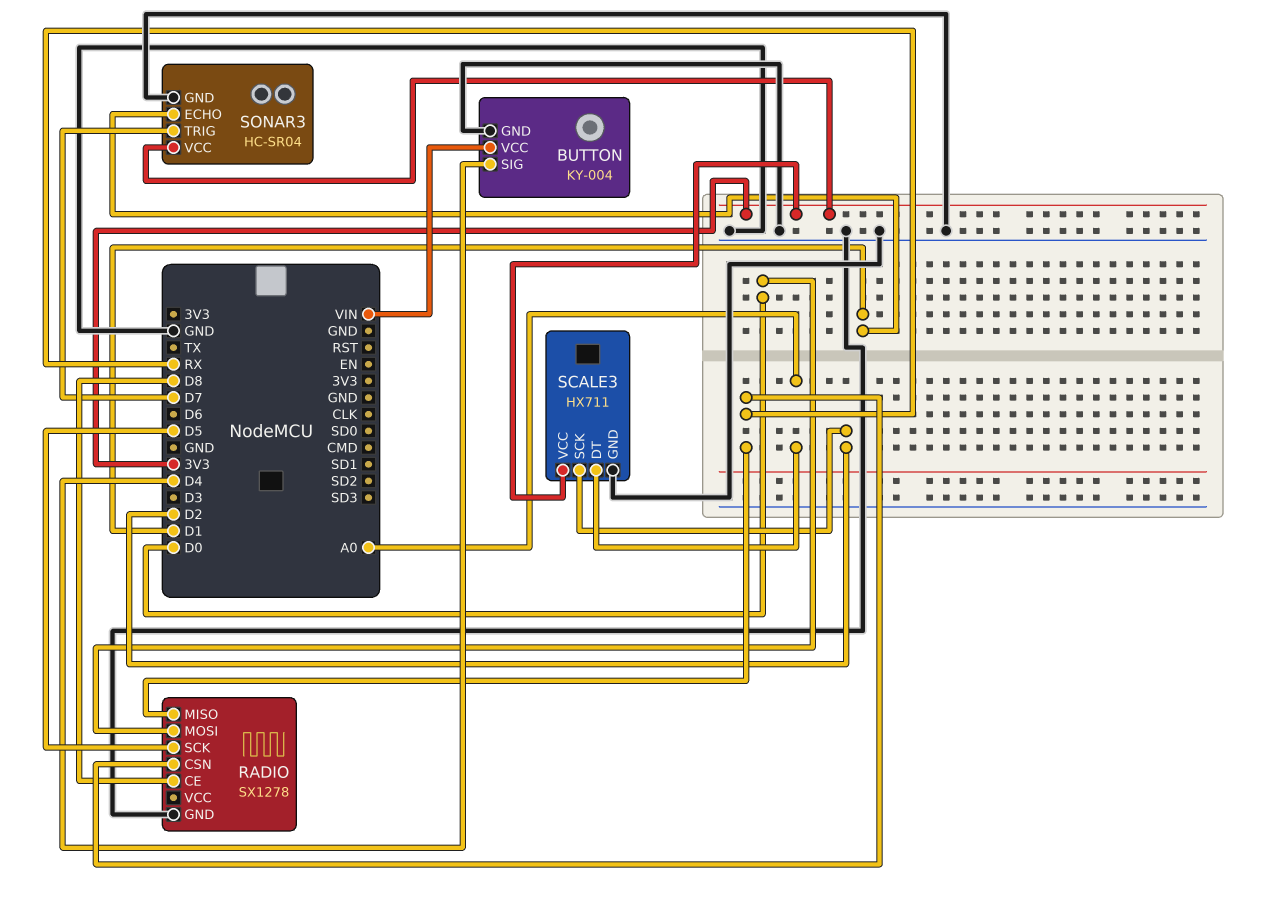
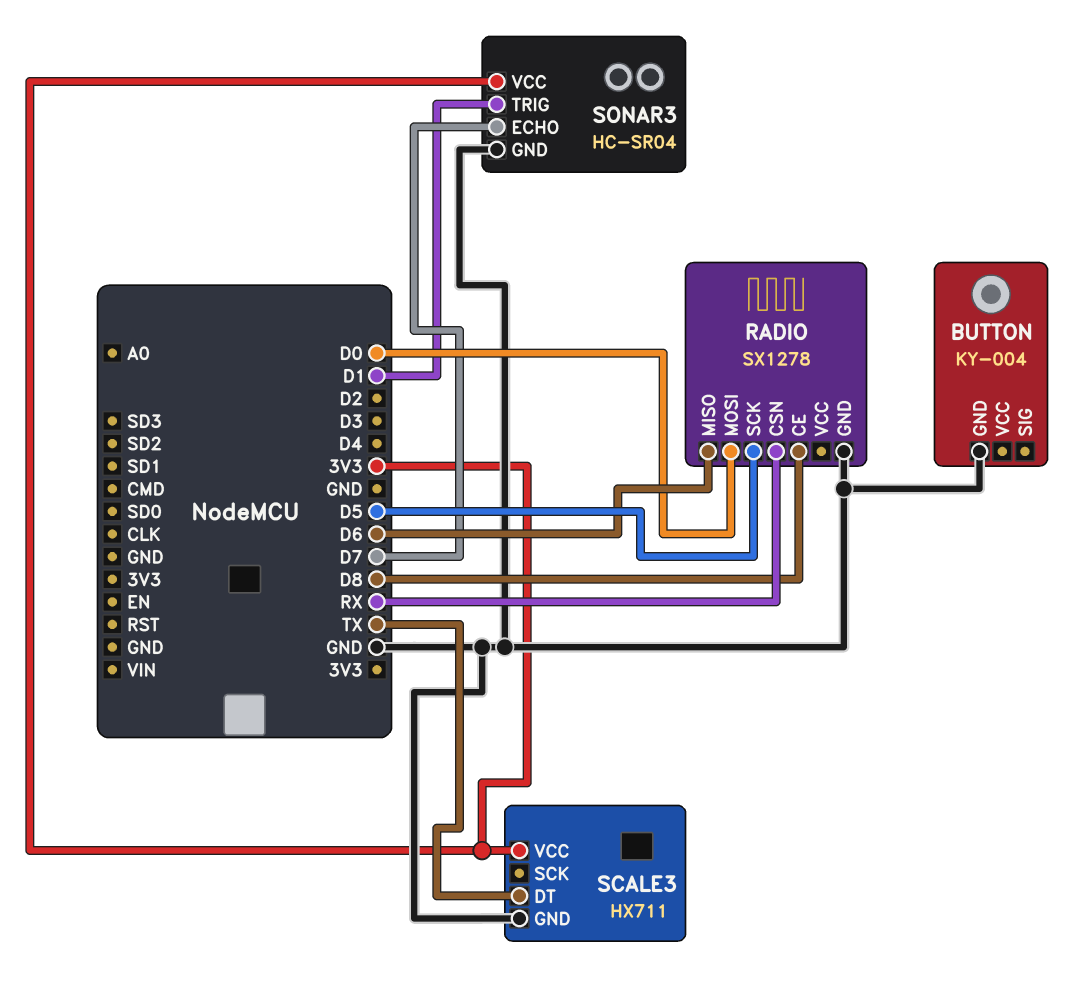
BUTTON pin SIG: D4 -> none
BUTTON pin VCC: VIN -> none
RADIO pin MISO: RX -> D6
SCALE3 pin DT: A0 -> TX
SCALE3 pin SCK: D2 -> none
SONAR3 pin ECHO: D1 -> D7
SONAR3 pin TRIG: D7 -> D1

